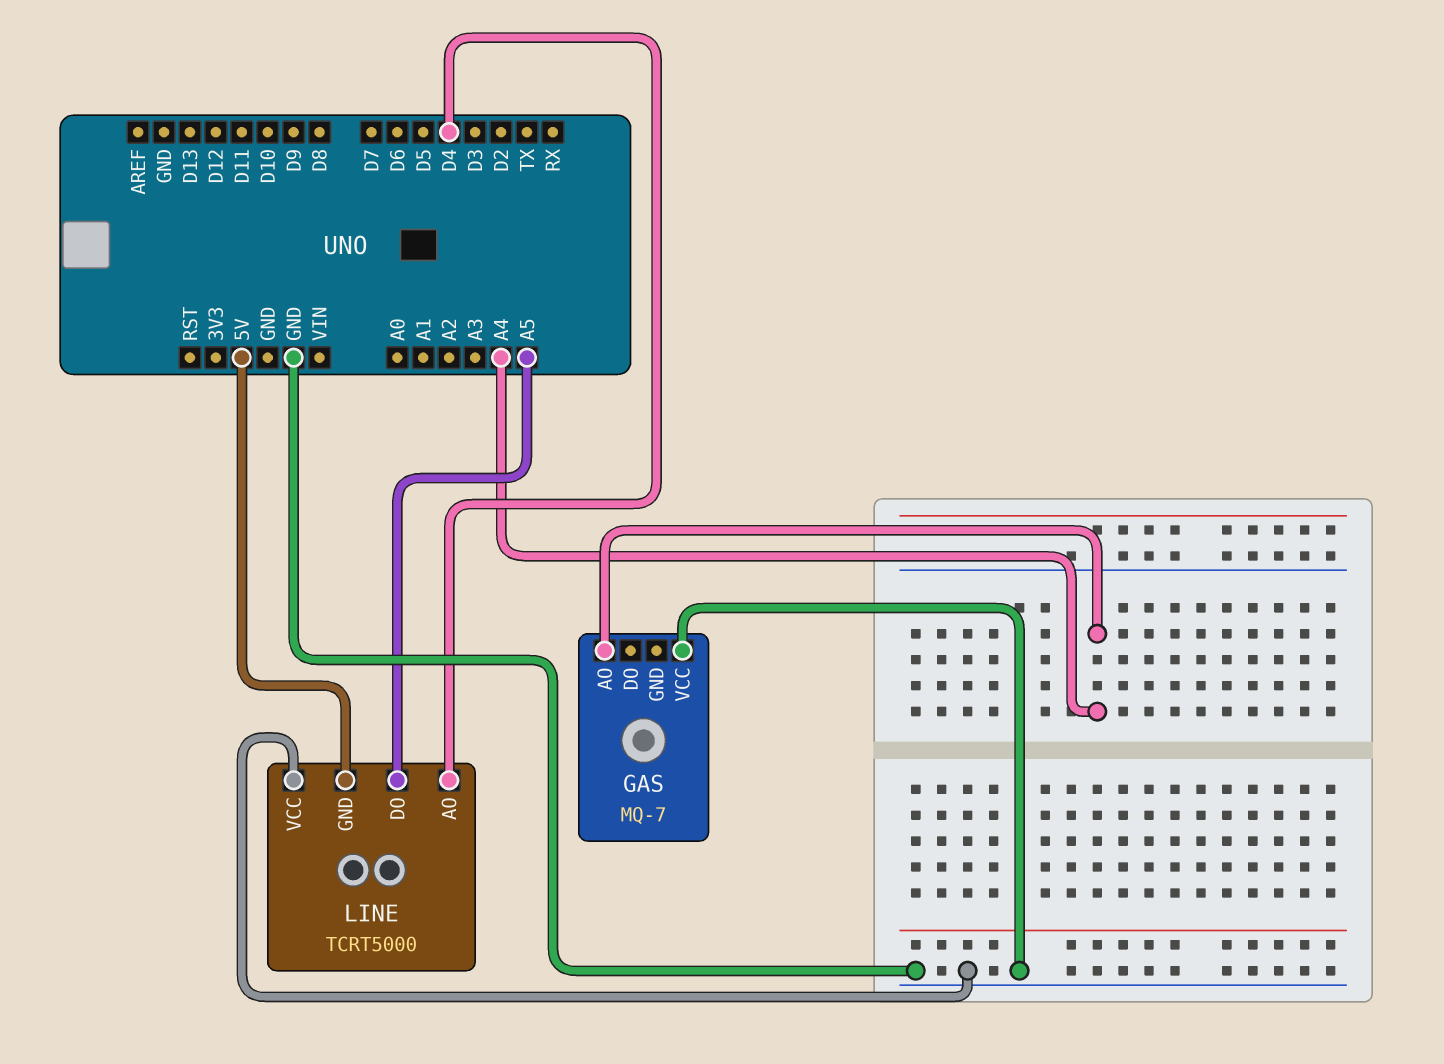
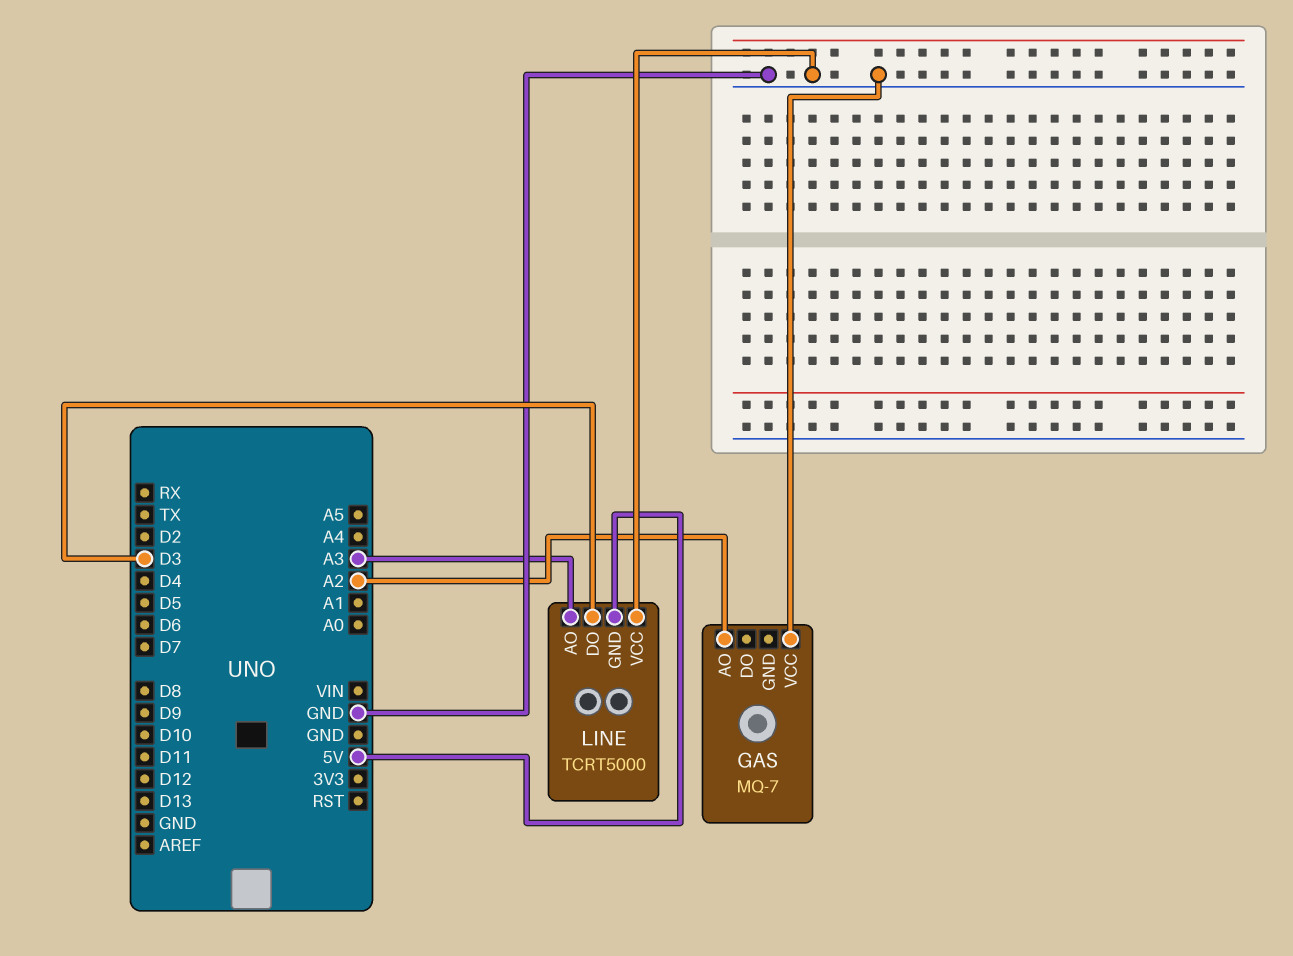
GAS pin AO: A4 -> A2
LINE pin AO: D4 -> A3
LINE pin DO: A5 -> D3

